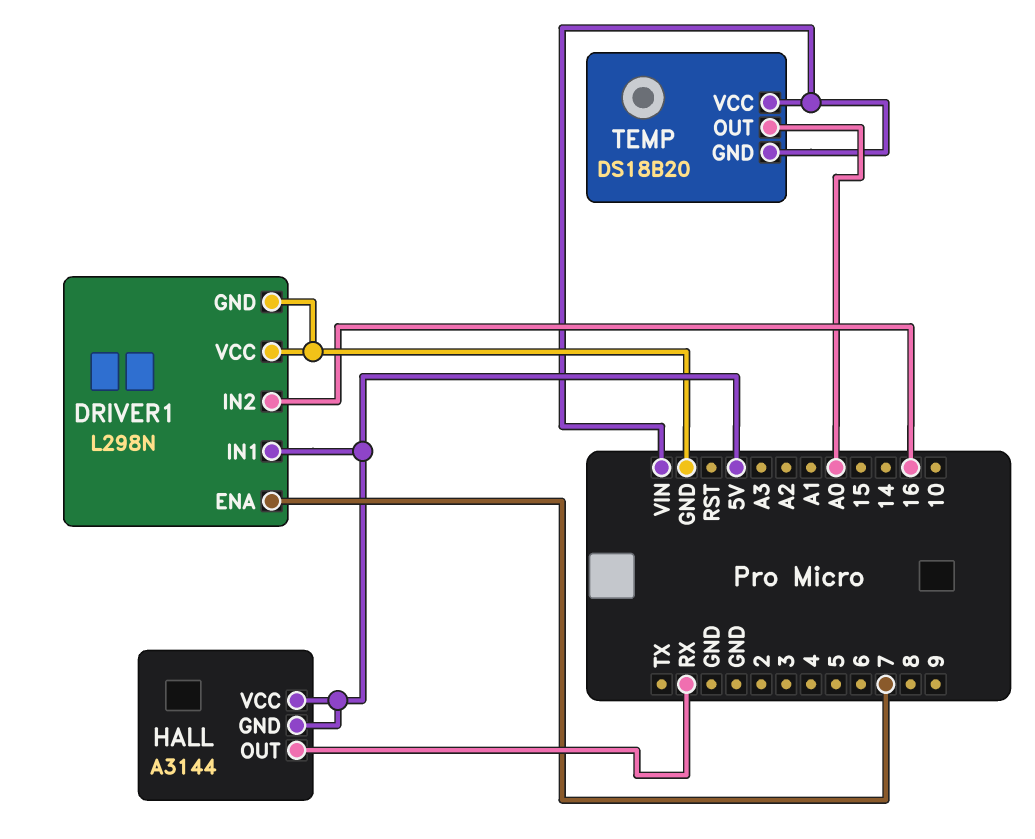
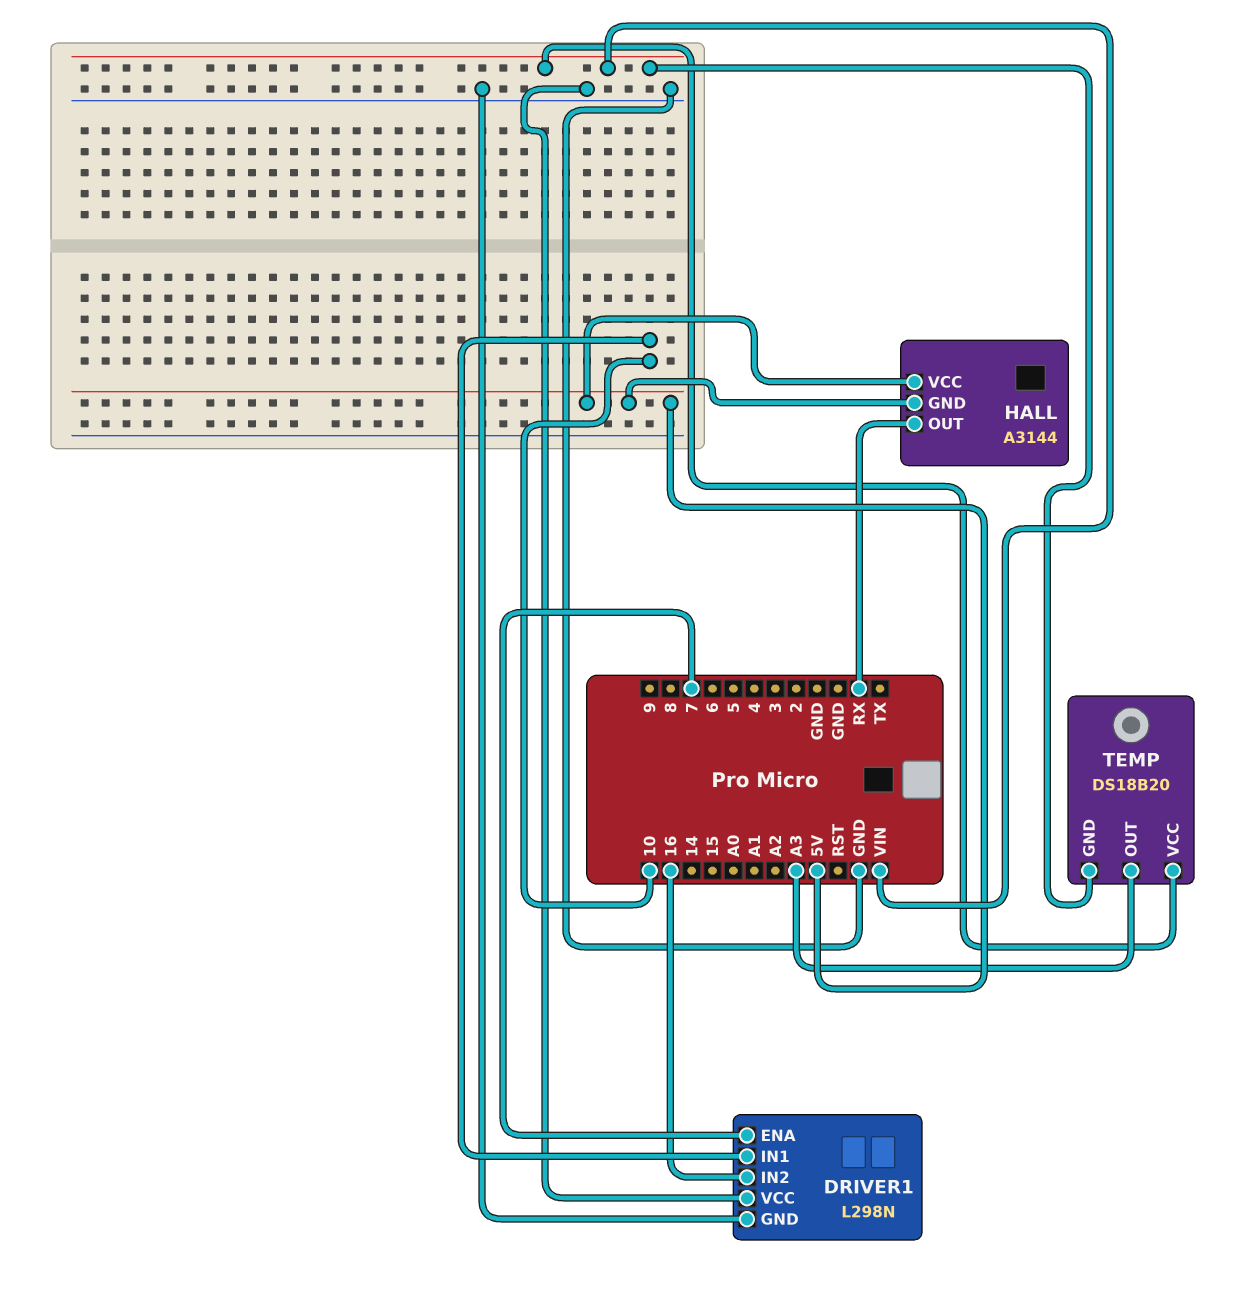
DRIVER1 pin IN1: 5V -> 10
TEMP pin OUT: A0 -> A3

